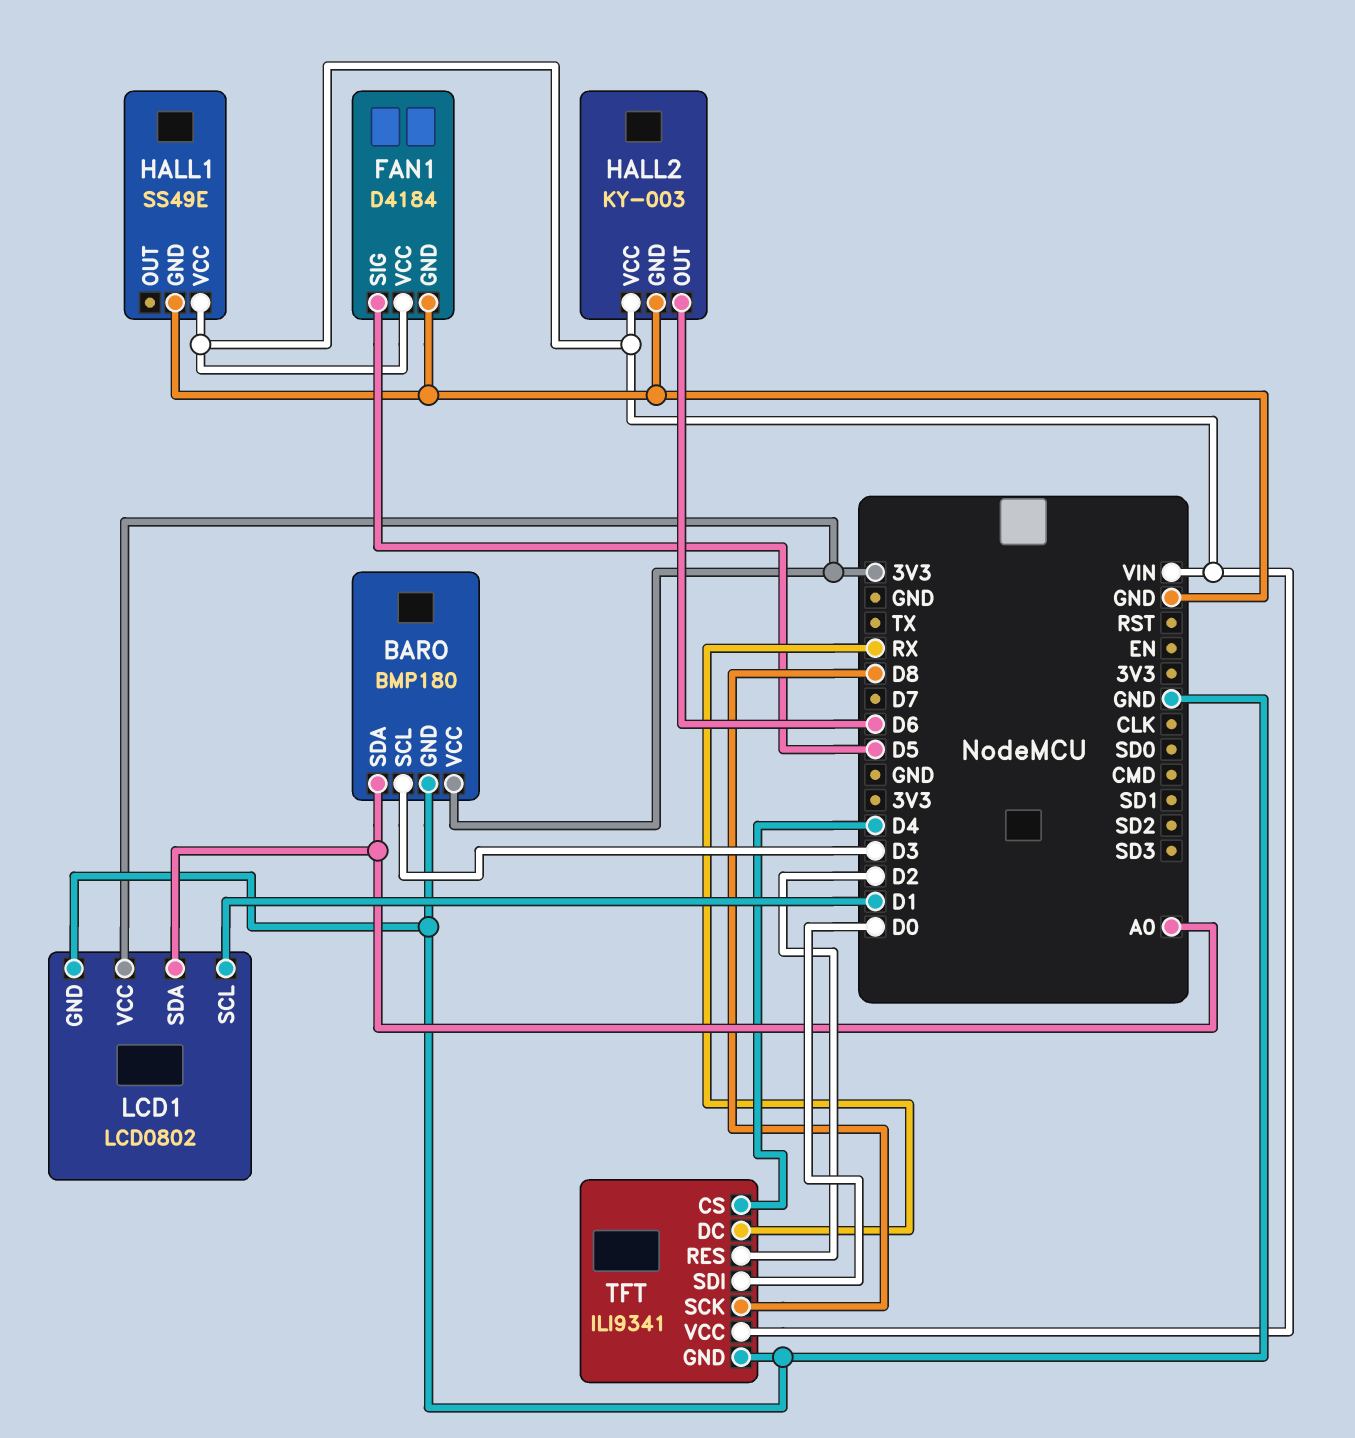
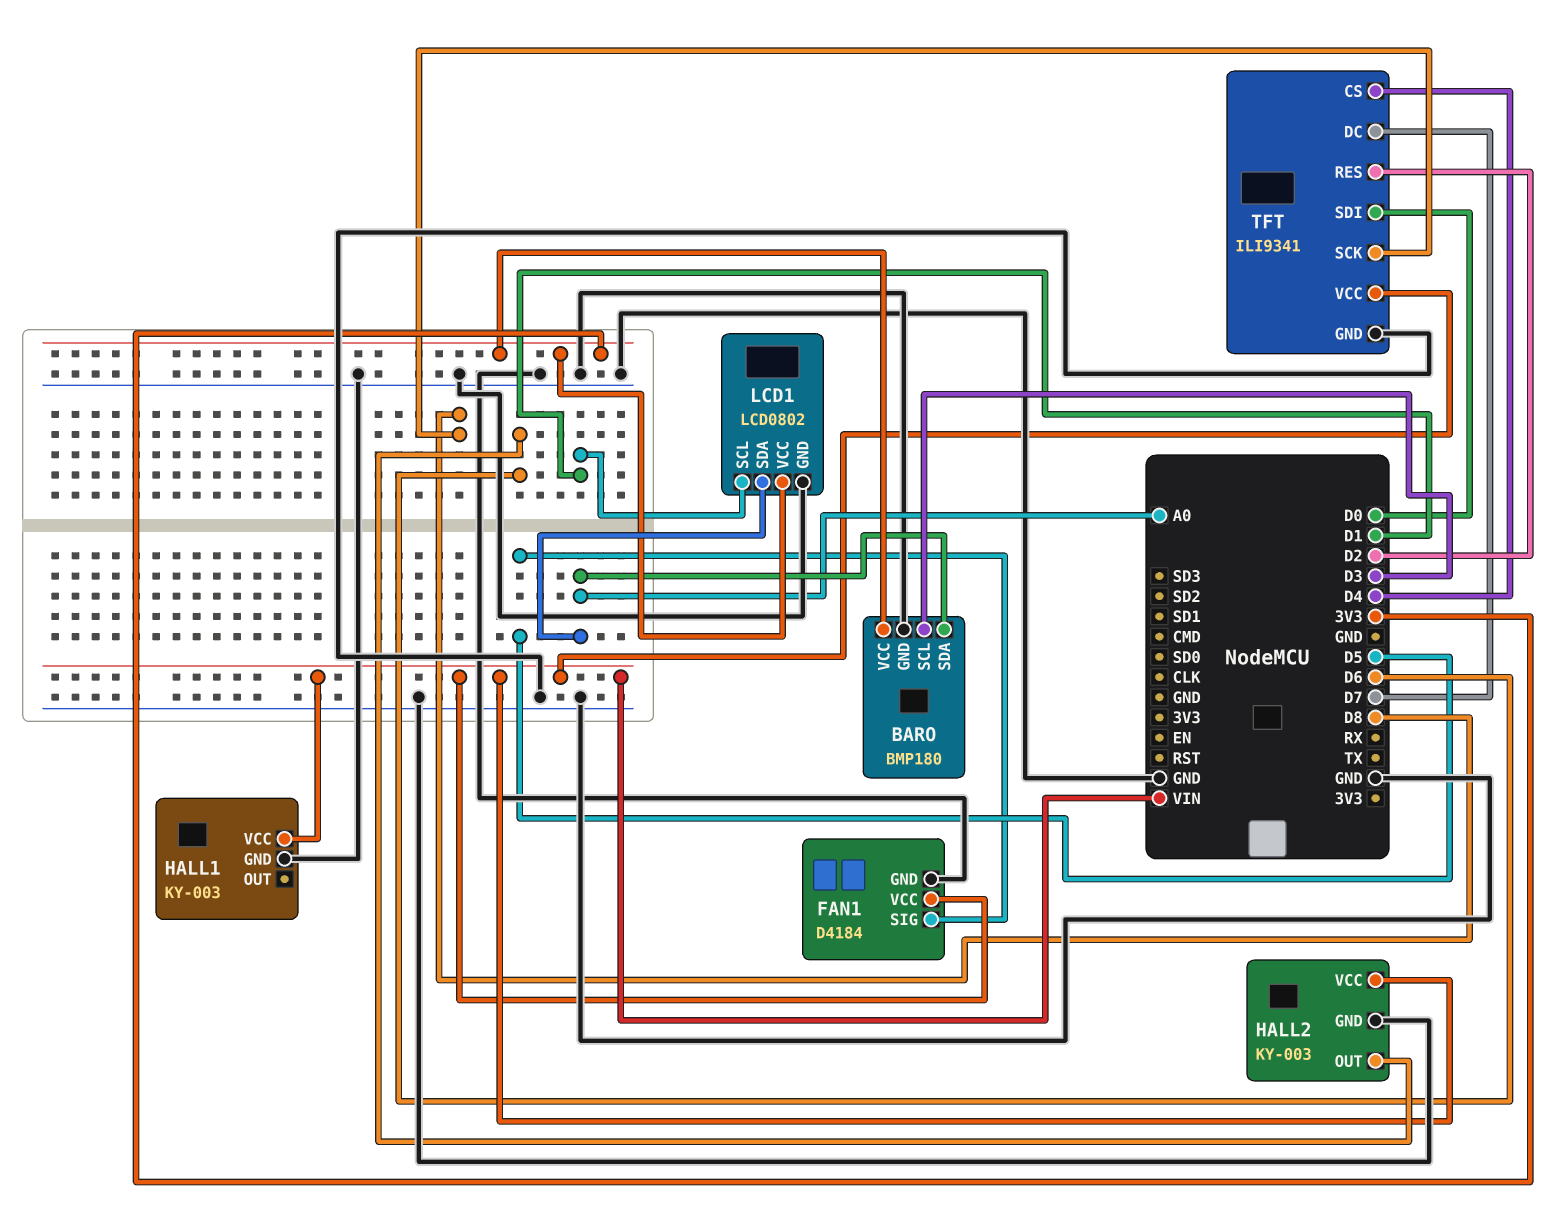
HALL1: SS49E -> KY-003
TFT pin DC: RX -> D7

